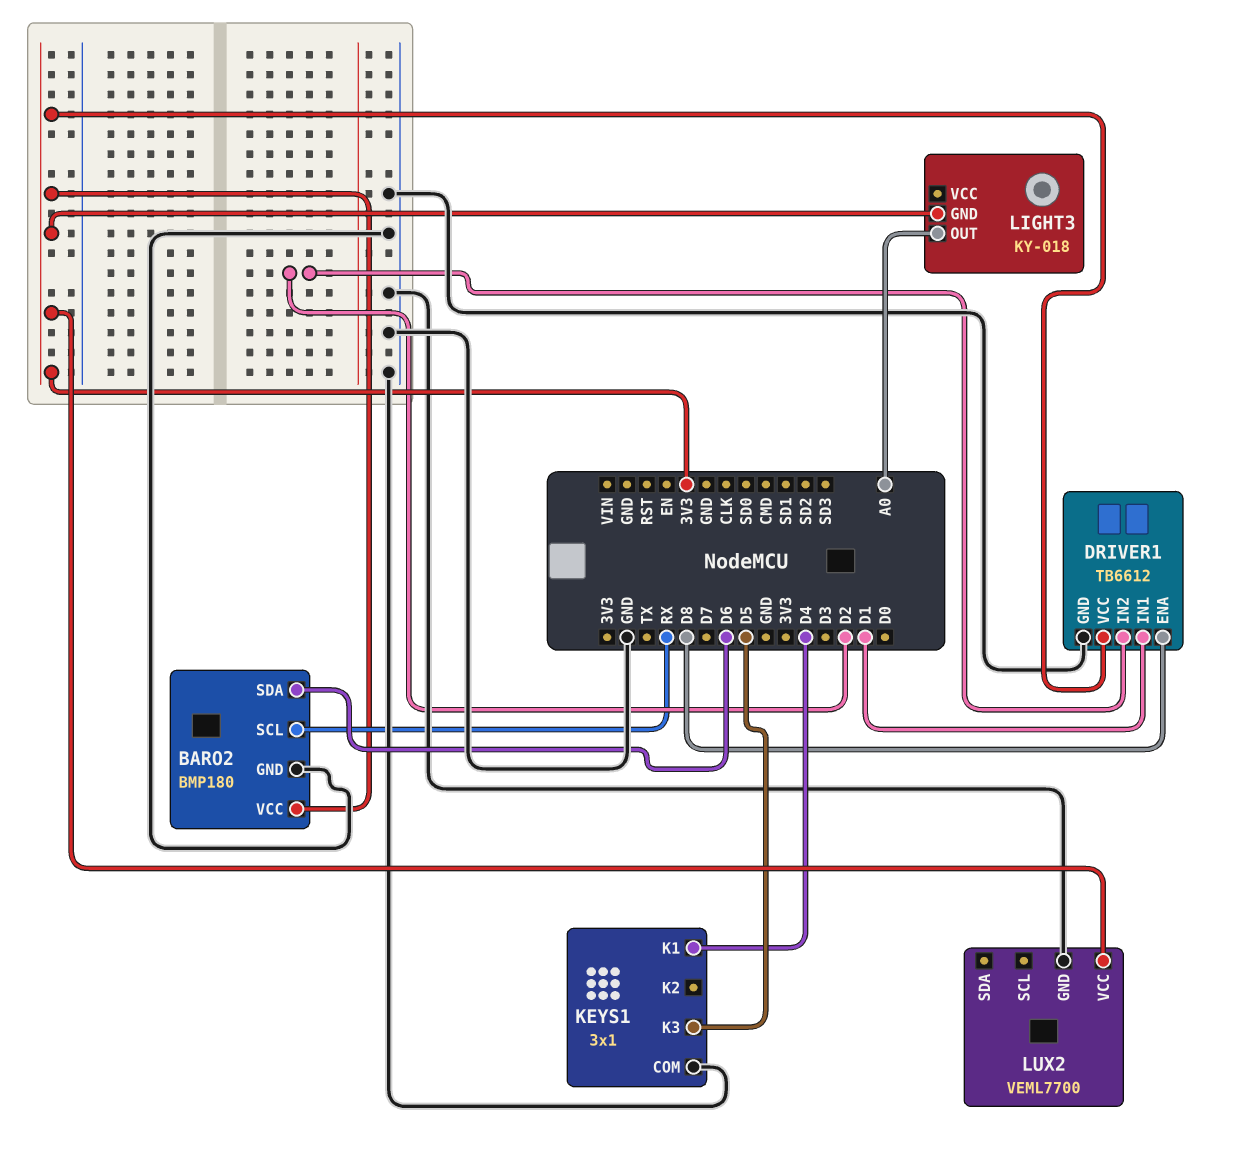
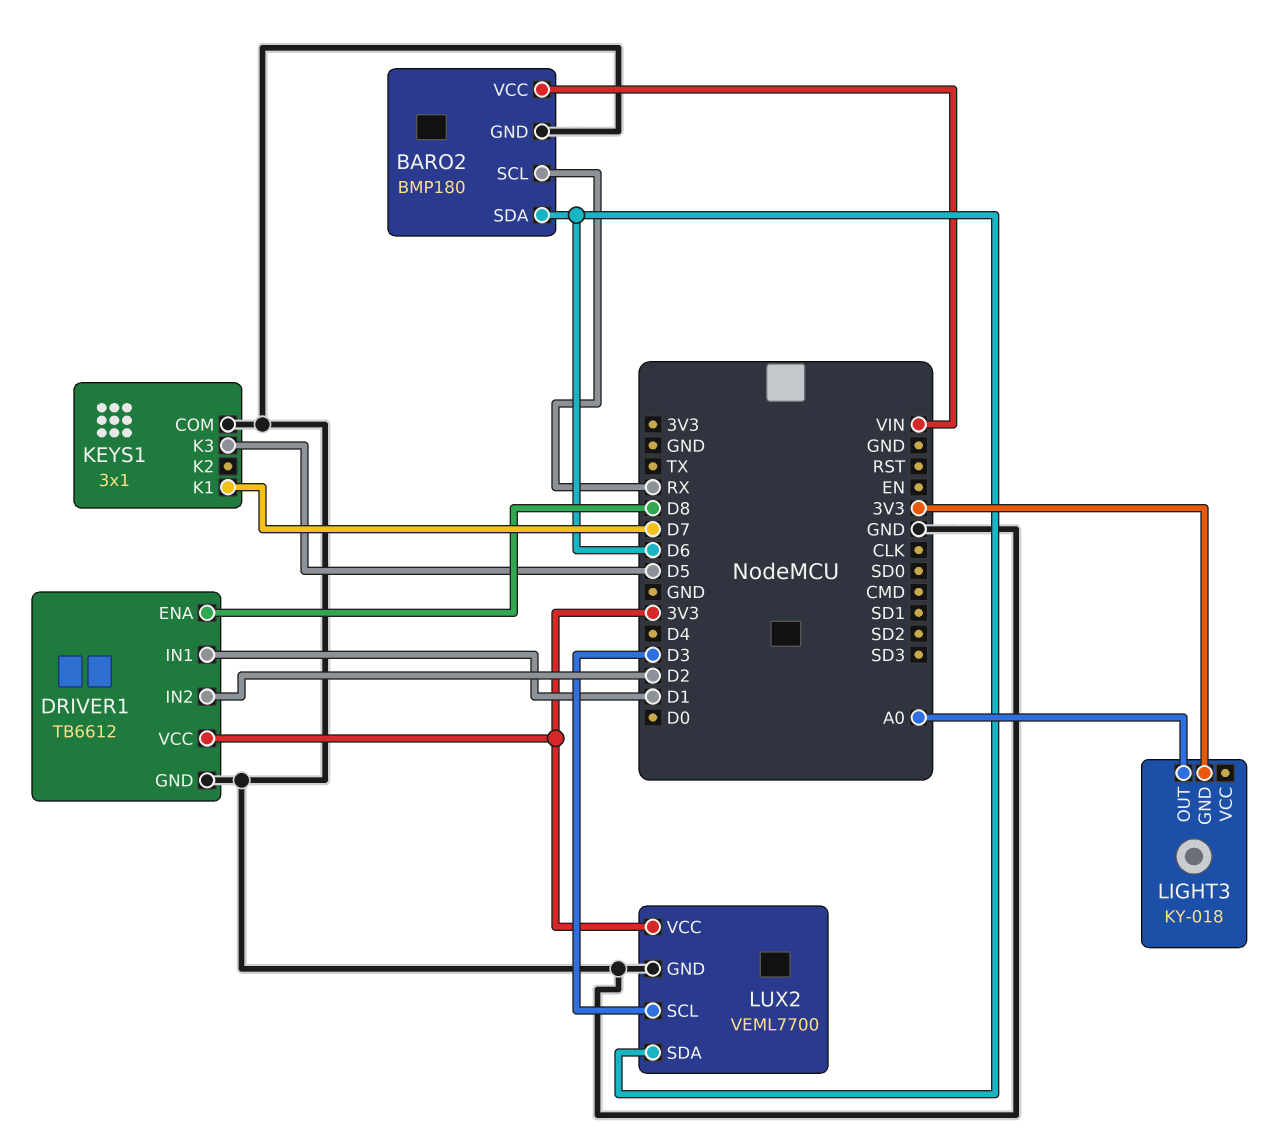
BARO2 pin VCC: 3V3 -> VIN
KEYS1 pin K1: D4 -> D7
LUX2 pin SCL: none -> D3
LUX2 pin SDA: none -> D6

